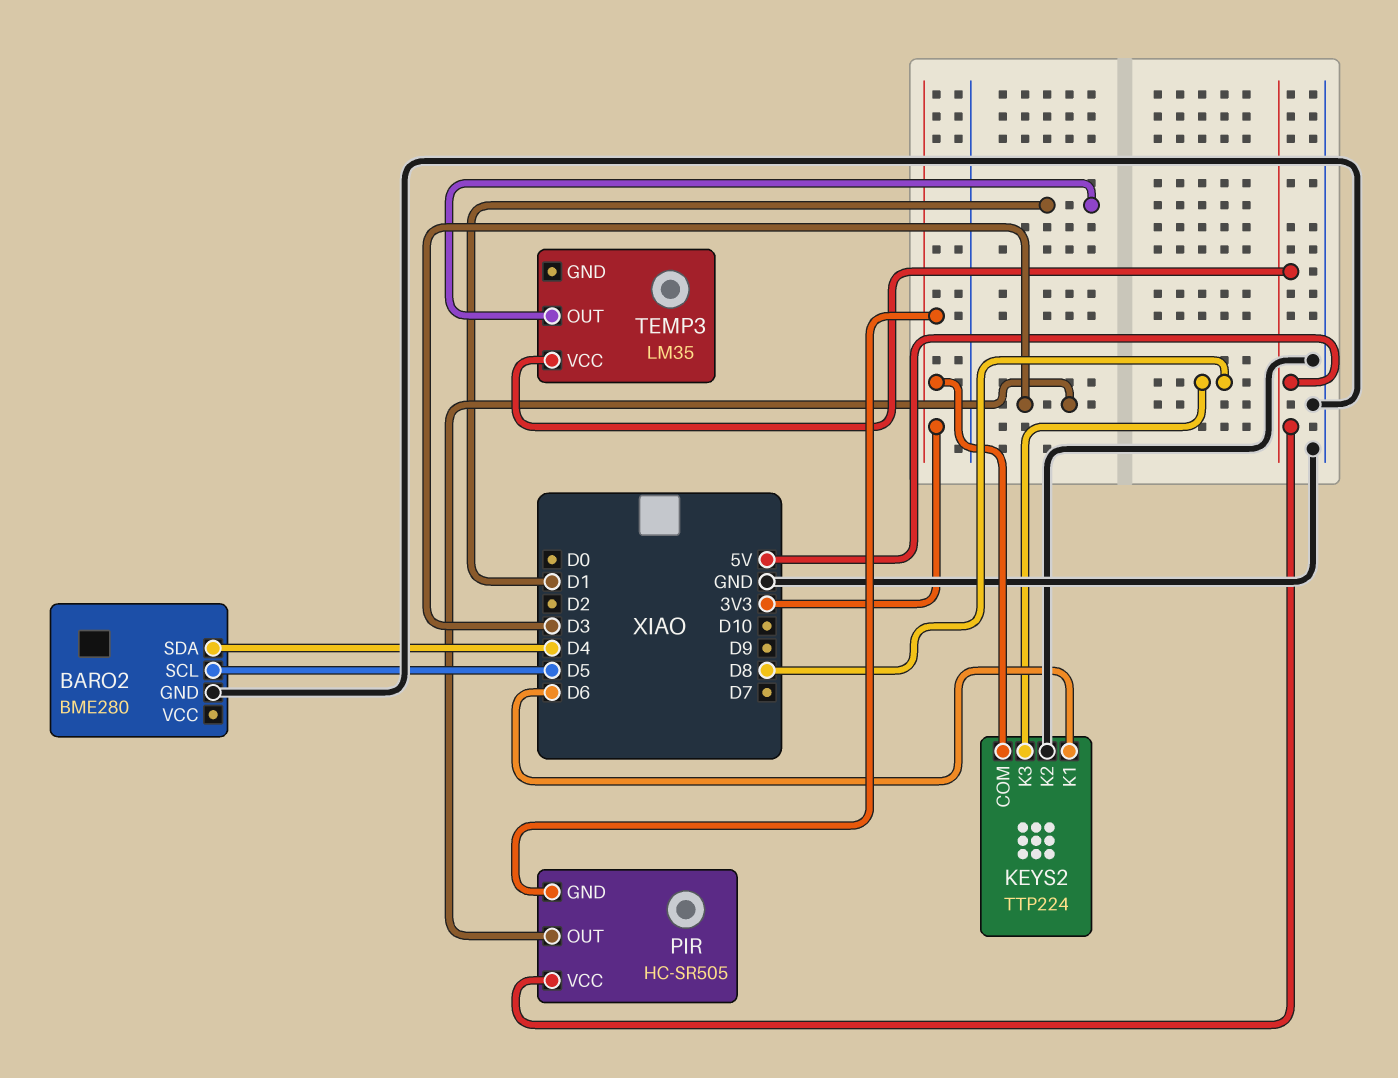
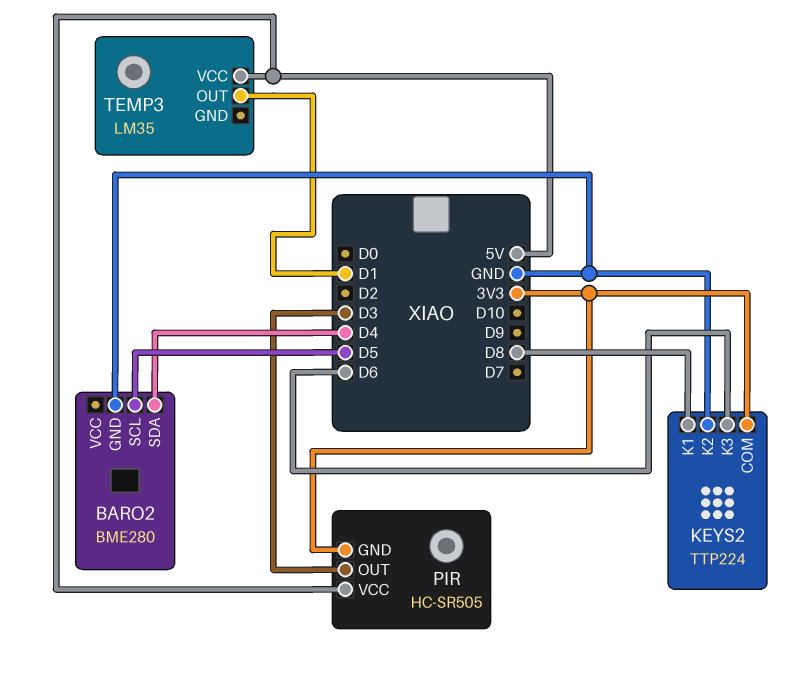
KEYS2 pin K1: D6 -> D8
KEYS2 pin K3: D8 -> D6

